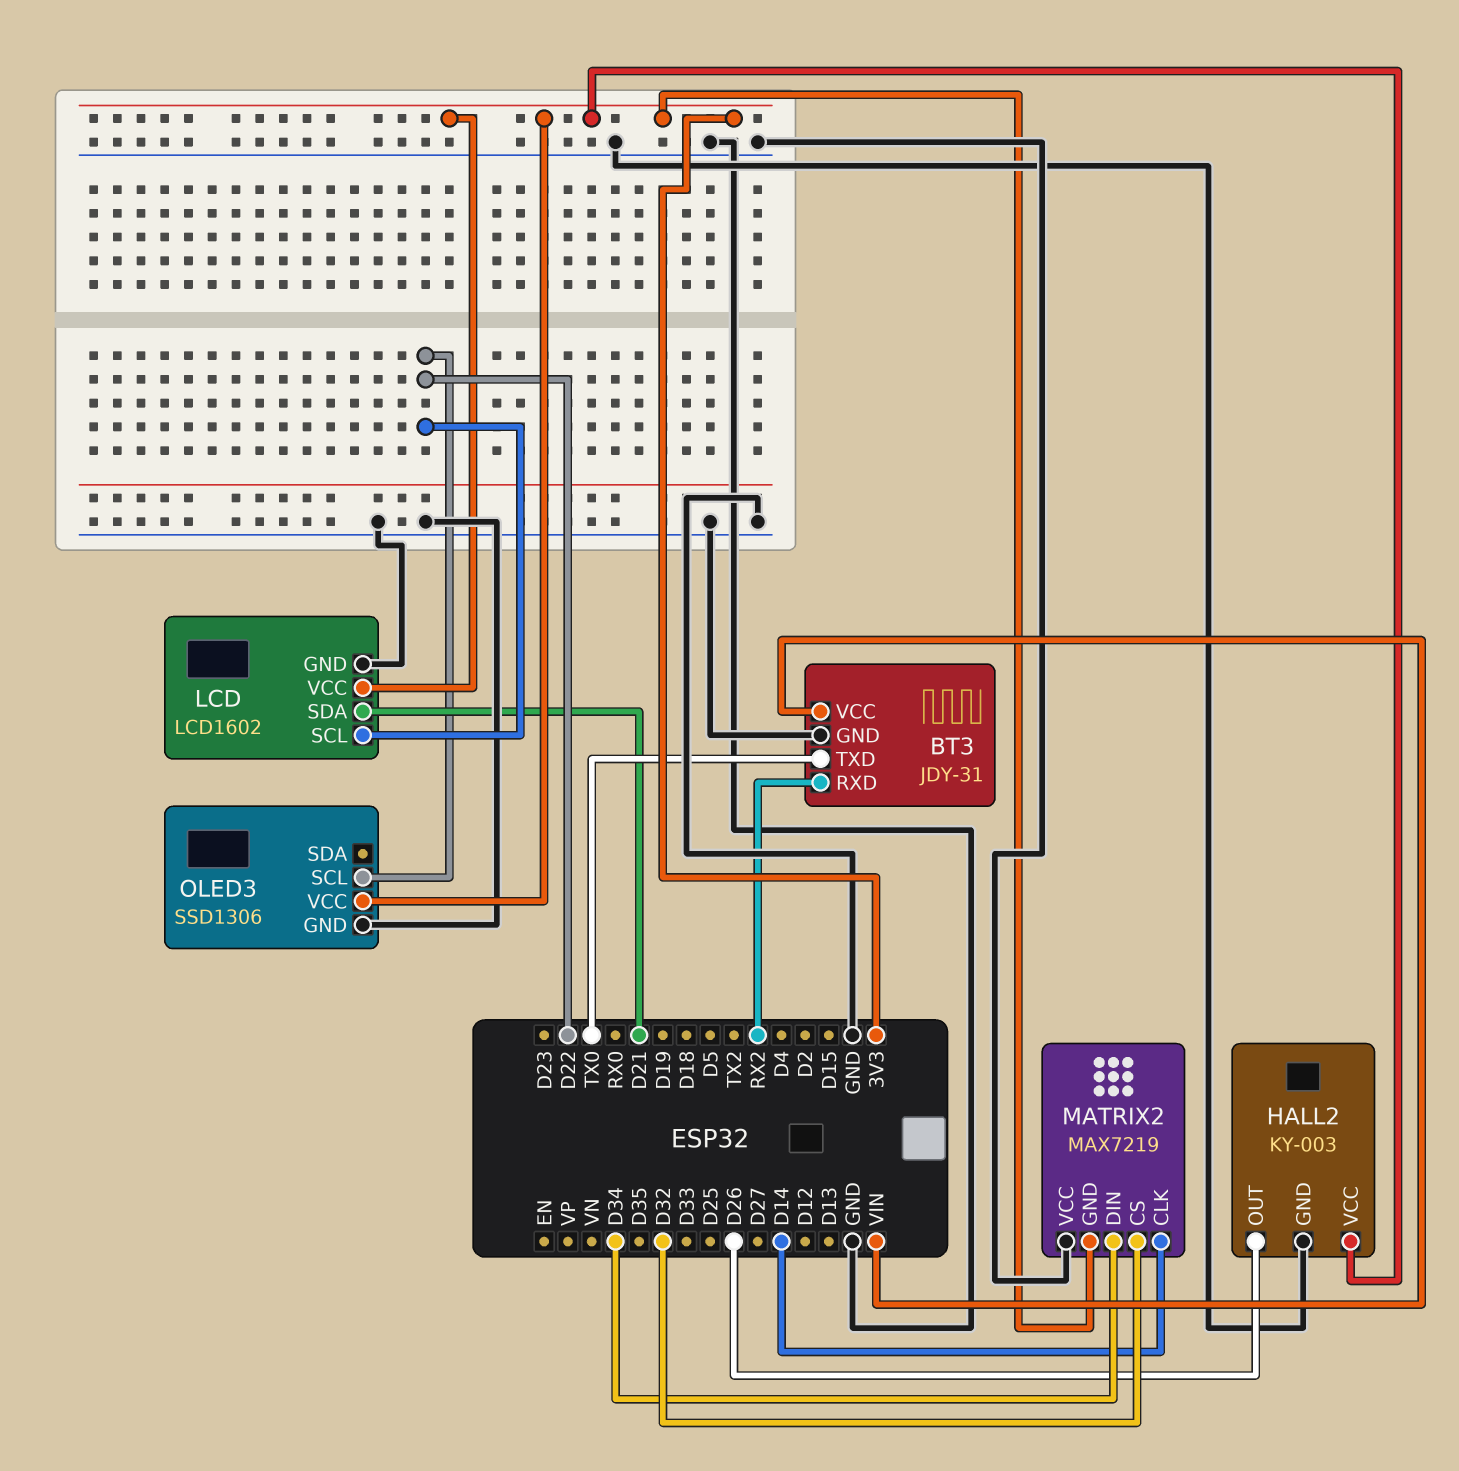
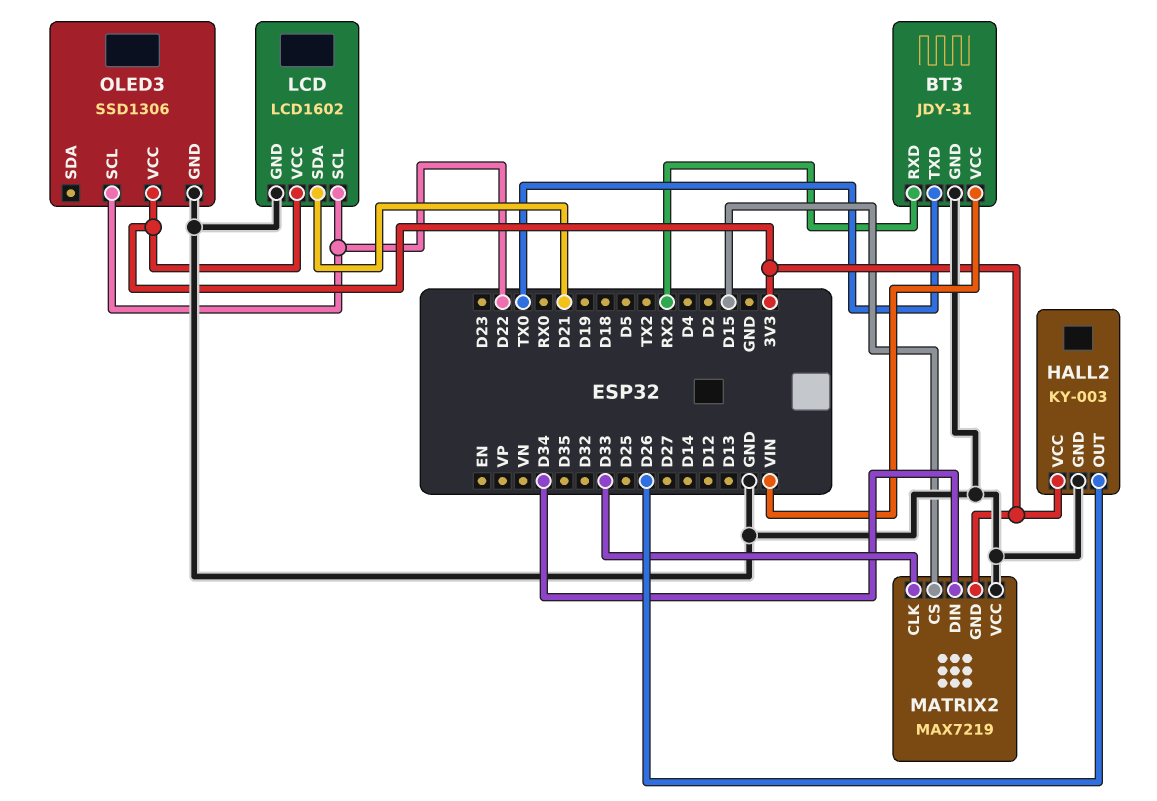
MATRIX2 pin CLK: D14 -> D33
MATRIX2 pin CS: D32 -> D15

